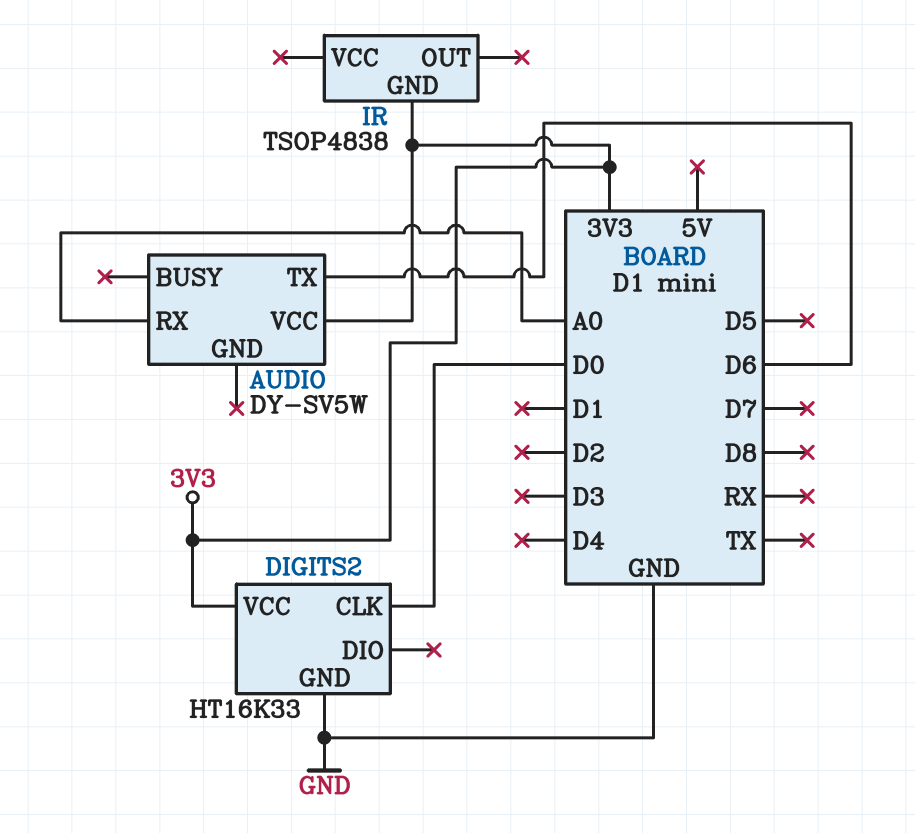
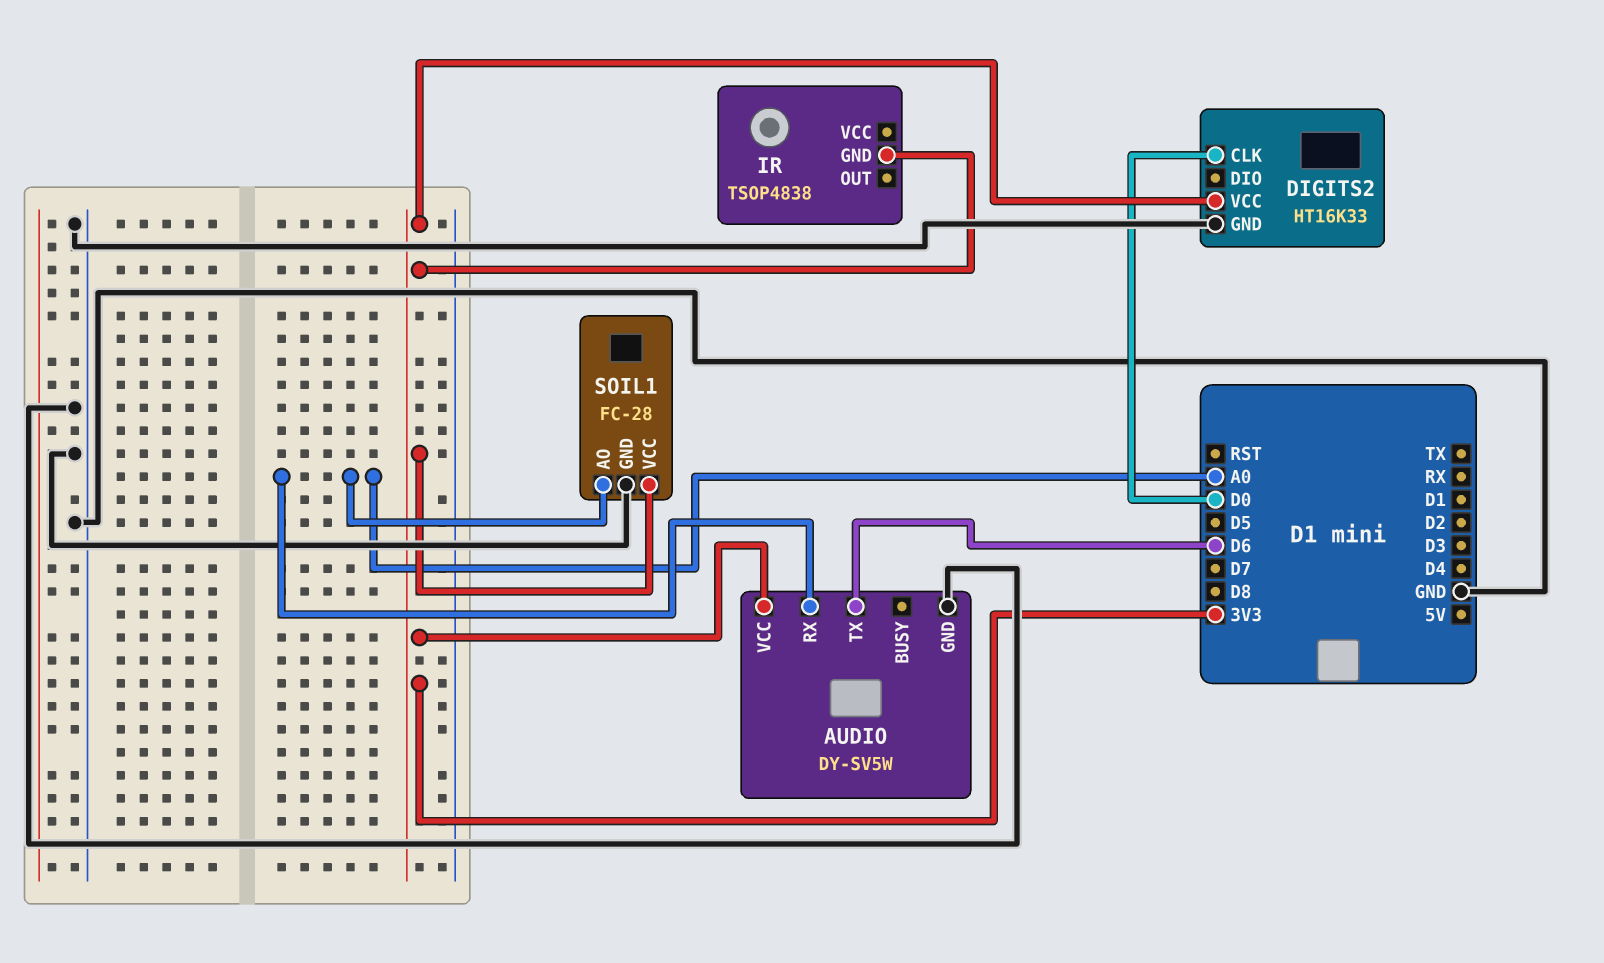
AUDIO pin GND: none -> GND
SOIL1: none -> FC-28
SOIL1 pin AO: none -> A0
SOIL1 pin GND: none -> GND
SOIL1 pin VCC: none -> 3V3

